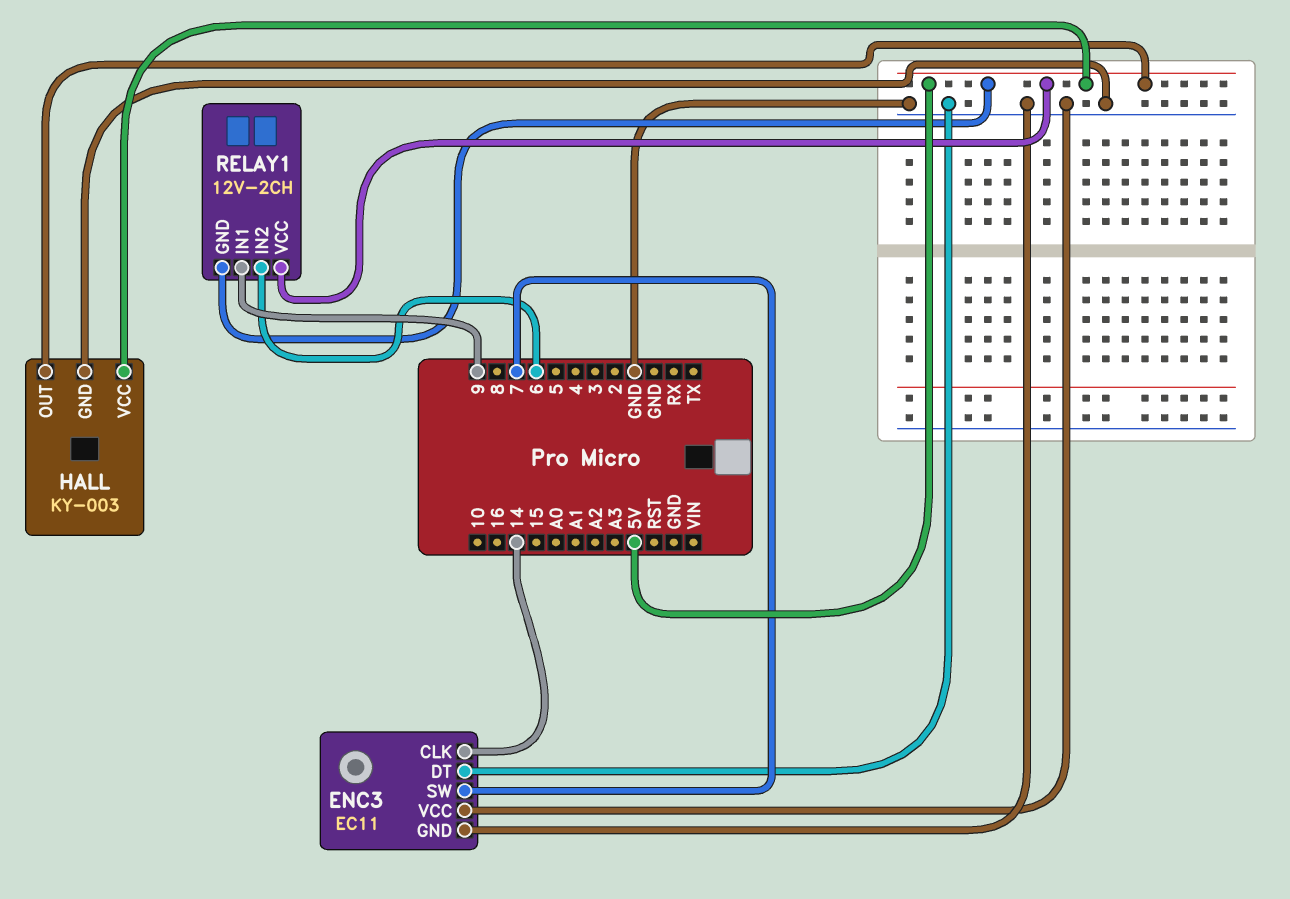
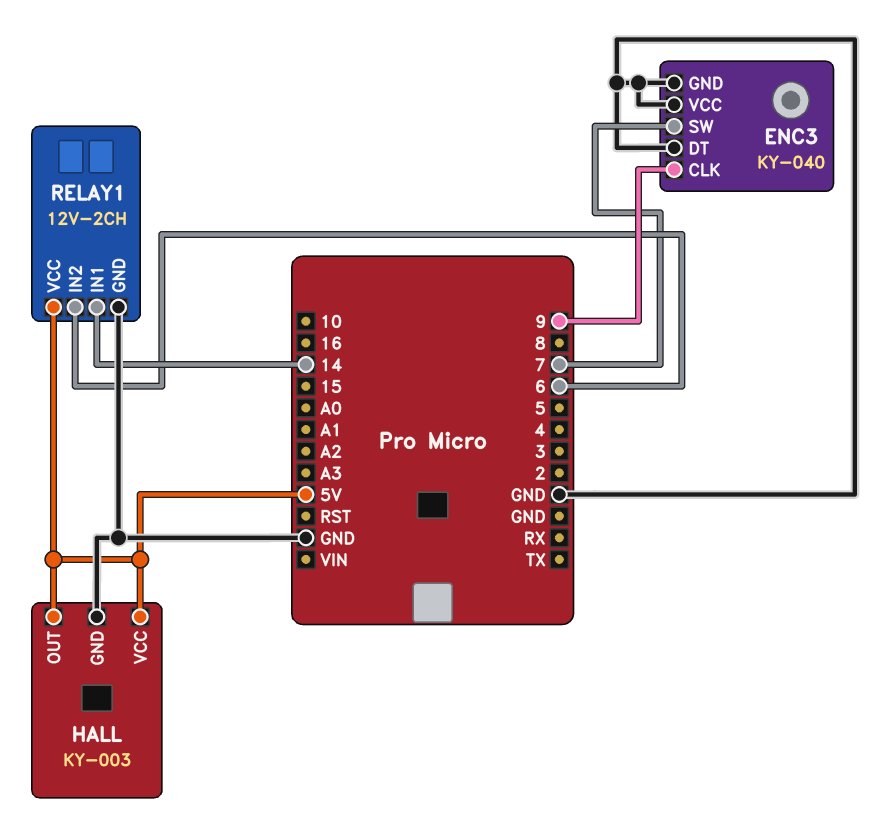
ENC3: EC11 -> KY-040
ENC3 pin CLK: 14 -> 9
RELAY1 pin GND: 5V -> GND
RELAY1 pin IN1: 9 -> 14

